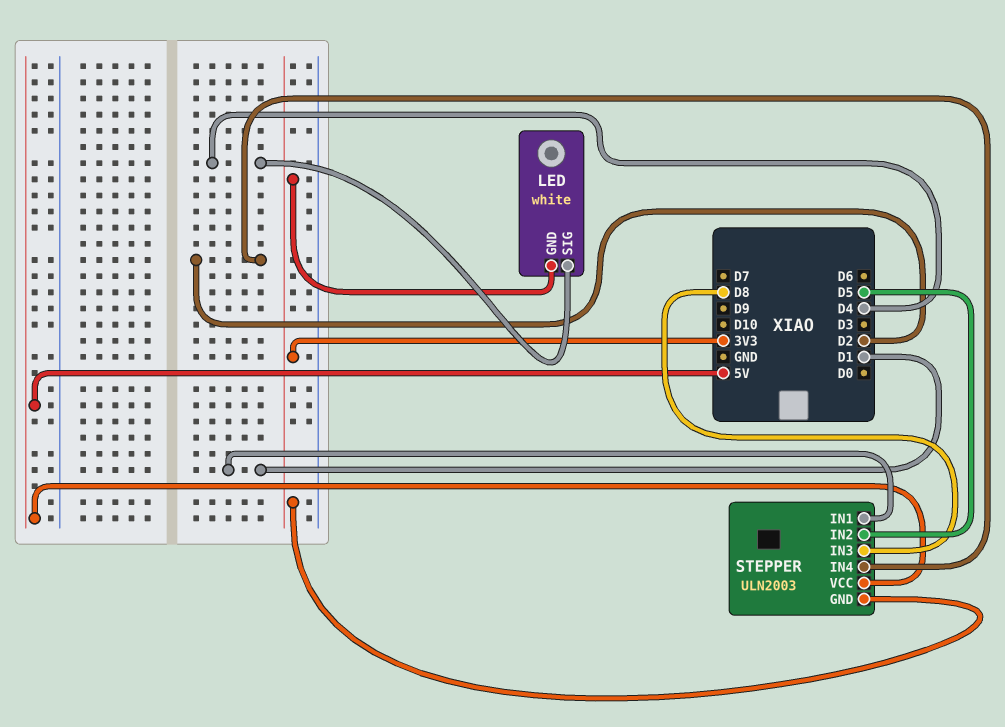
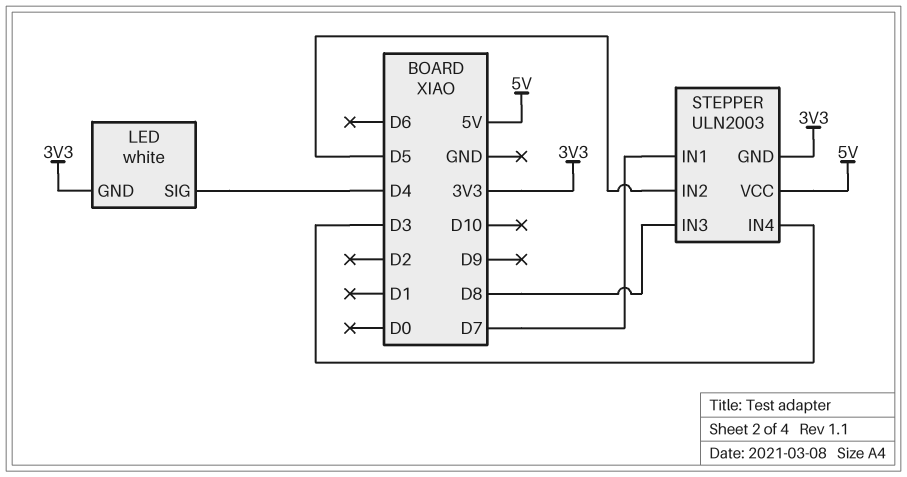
STEPPER pin IN1: D1 -> D7
STEPPER pin IN4: D2 -> D3

